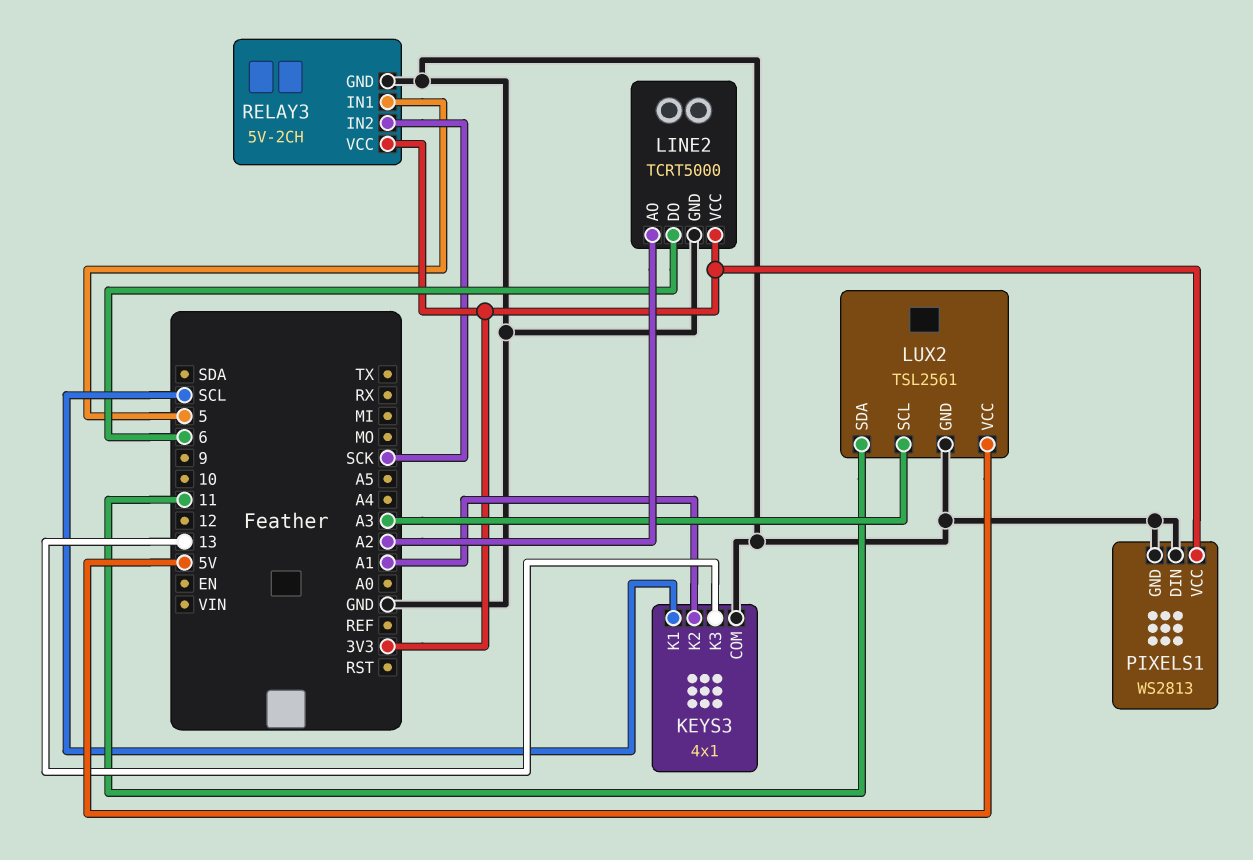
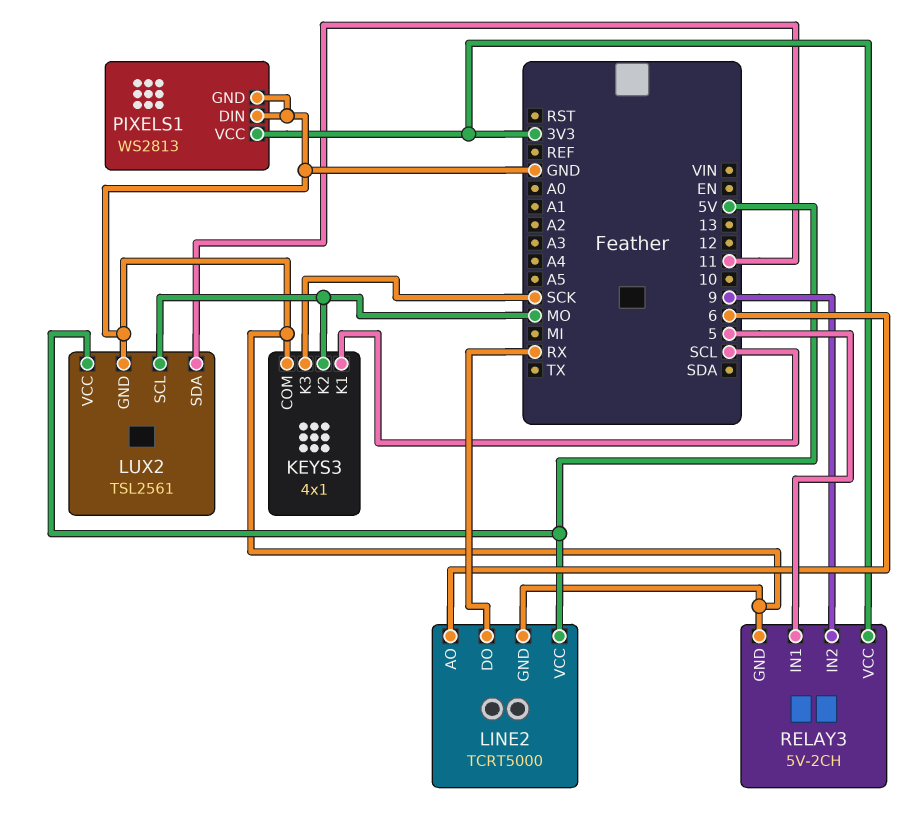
KEYS3 pin K2: A1 -> MO
KEYS3 pin K3: 13 -> SCK
LINE2 pin AO: A2 -> 6
LINE2 pin DO: 6 -> RX
LINE2 pin VCC: 3V3 -> 5V
LUX2 pin SCL: A3 -> MO
RELAY3 pin IN2: SCK -> 9

